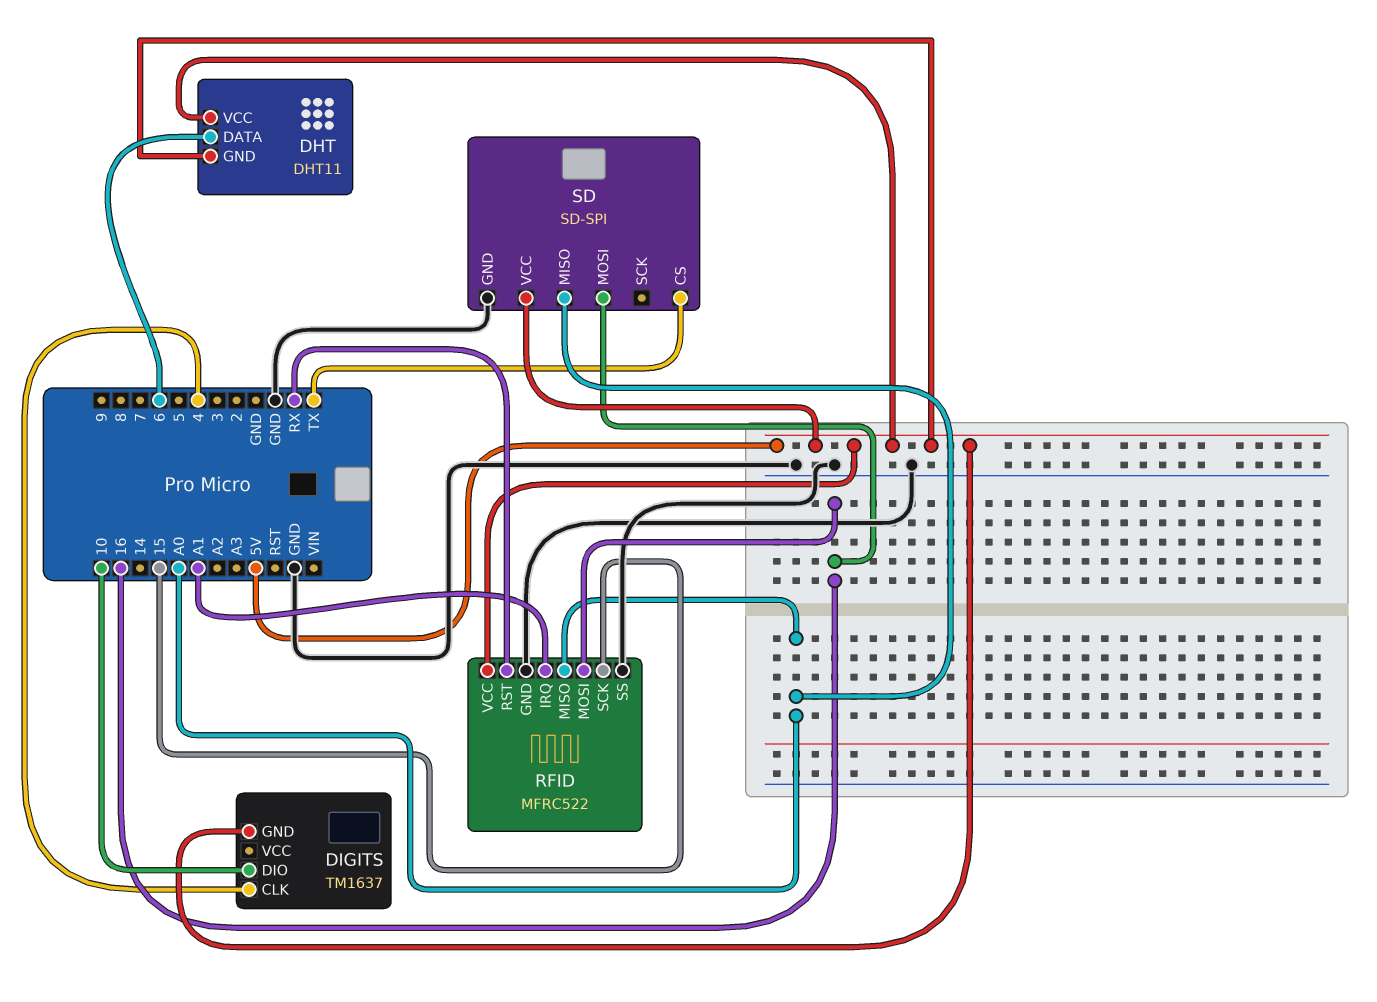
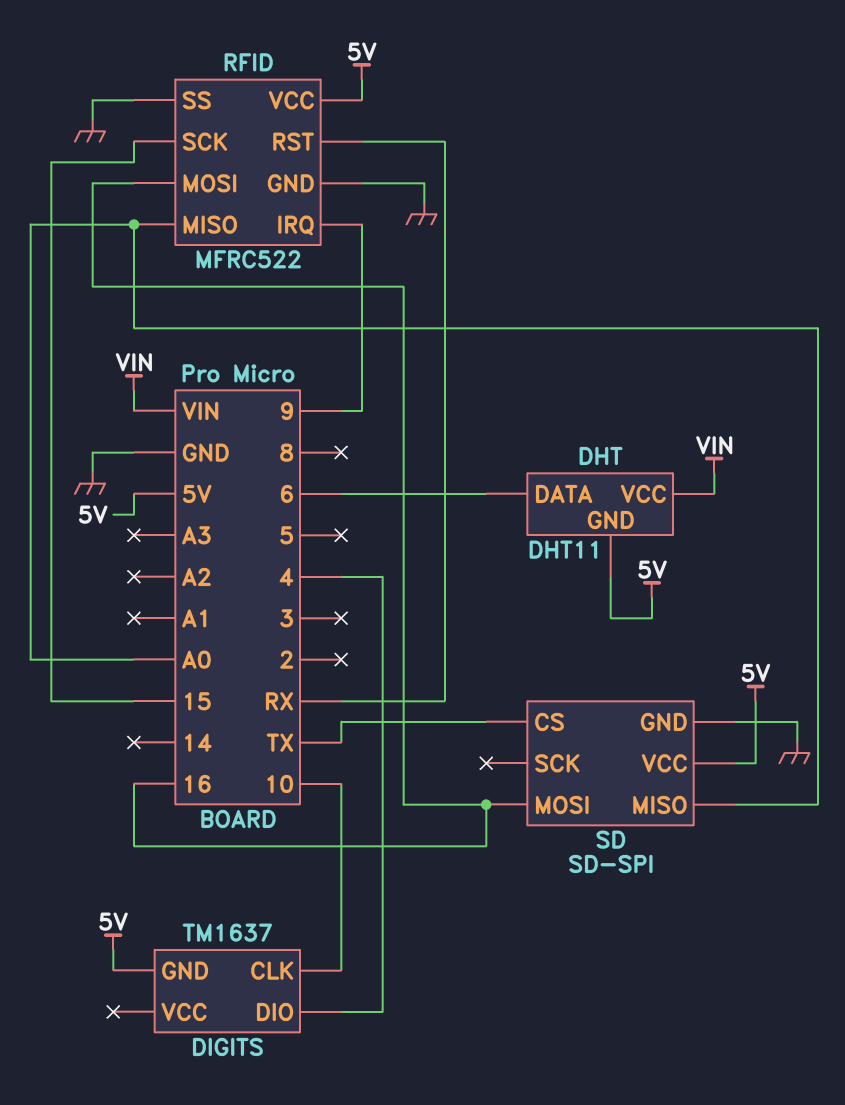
DHT pin VCC: 5V -> VIN
DIGITS pin CLK: 4 -> 10
DIGITS pin DIO: 10 -> 4
RFID pin IRQ: A1 -> 9

